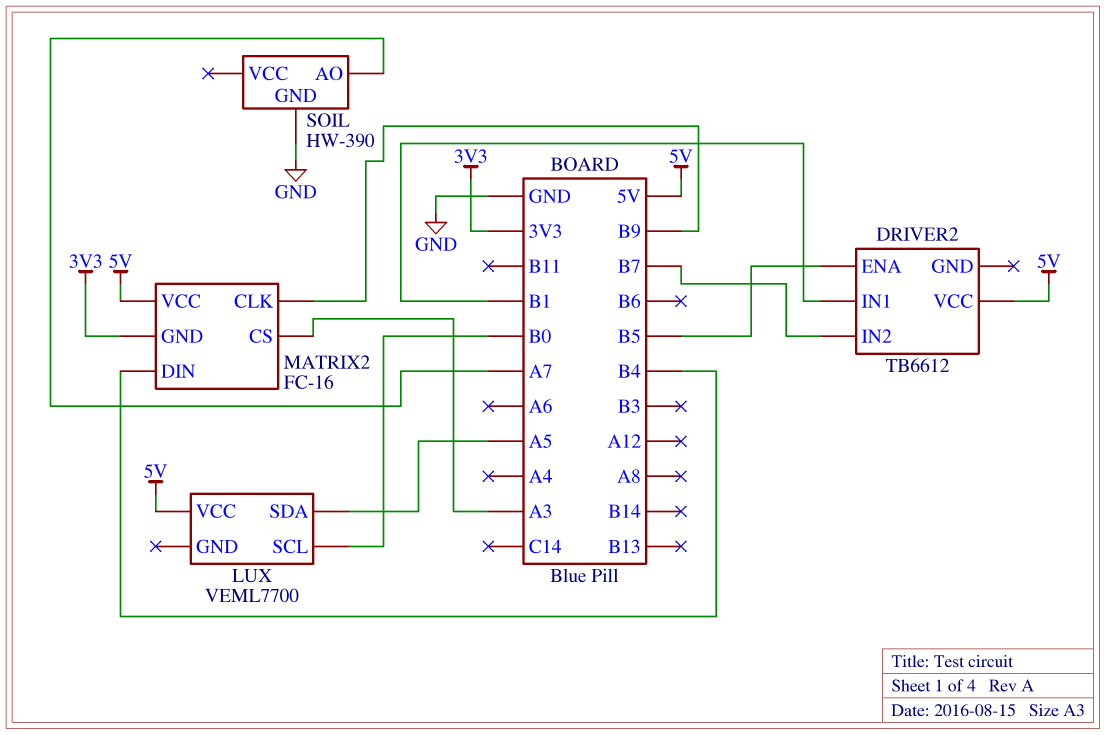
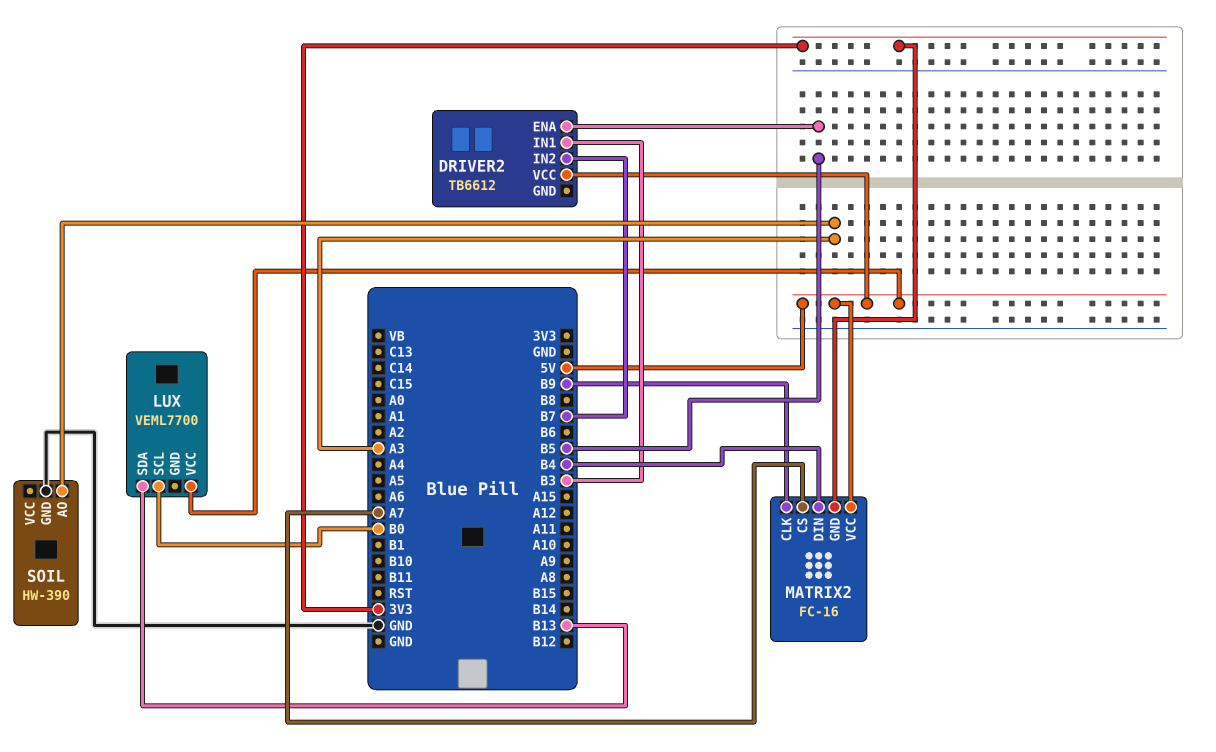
DRIVER2 pin IN1: B1 -> B3
LUX pin SDA: A5 -> B13
MATRIX2 pin CS: A3 -> A7
SOIL pin AO: A7 -> A3

